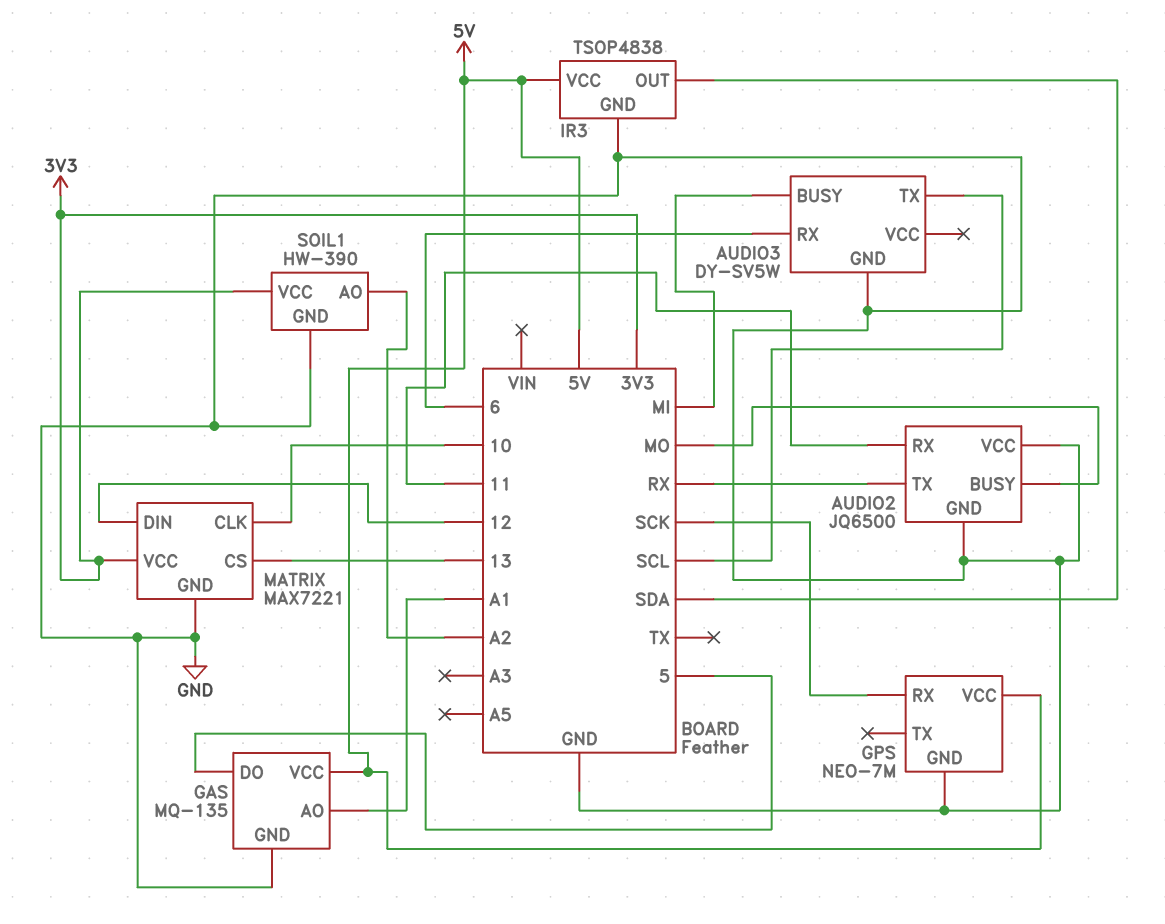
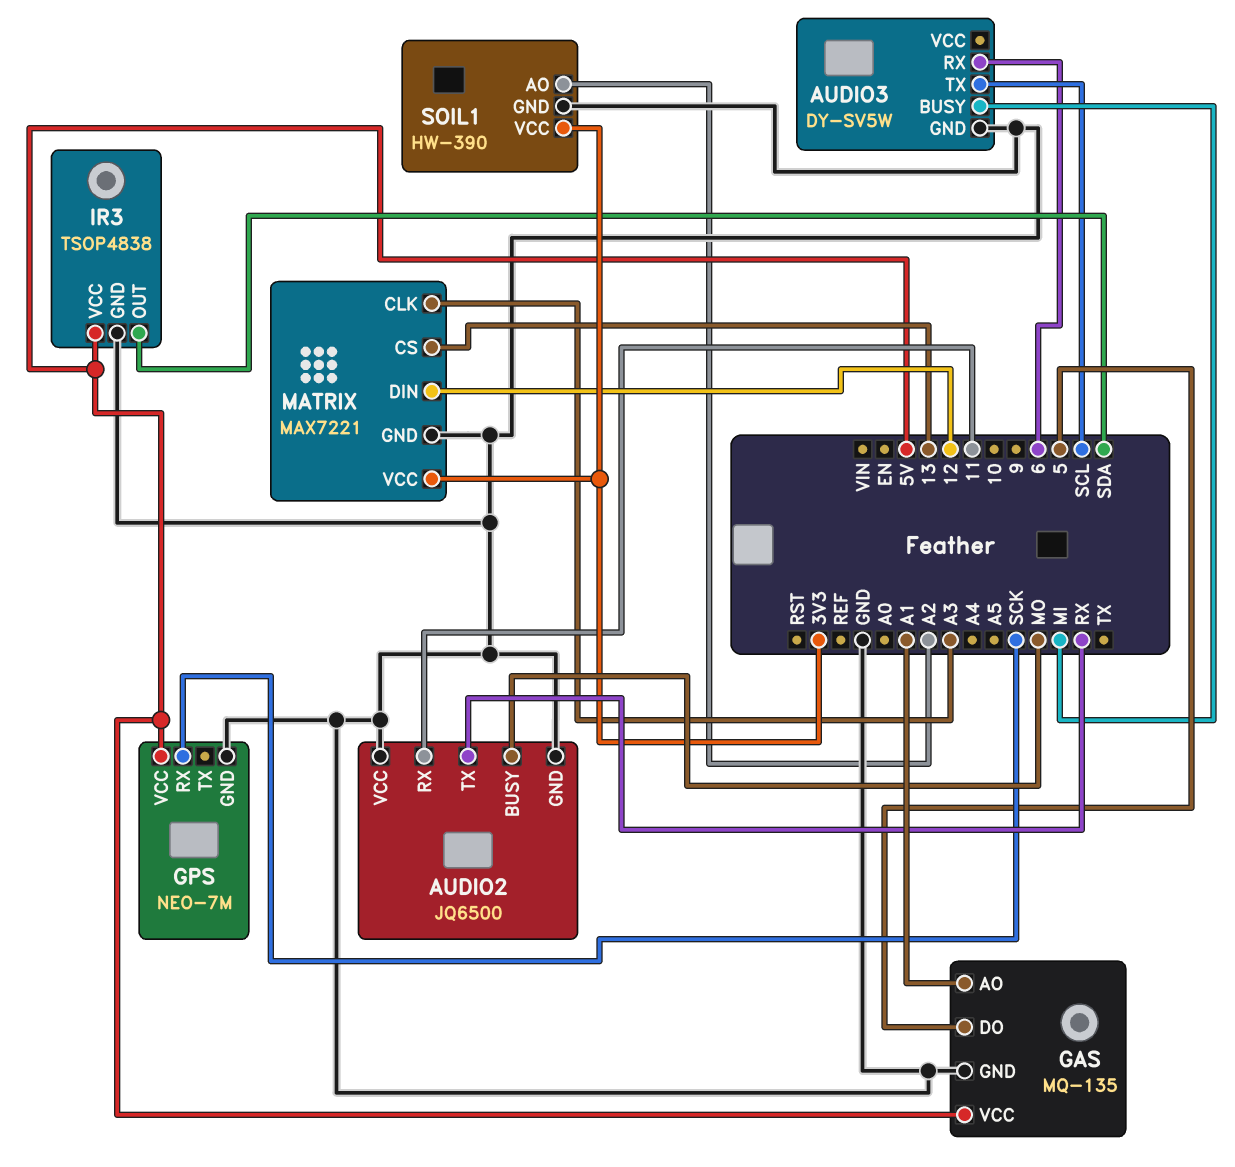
MATRIX pin CLK: 10 -> A3

